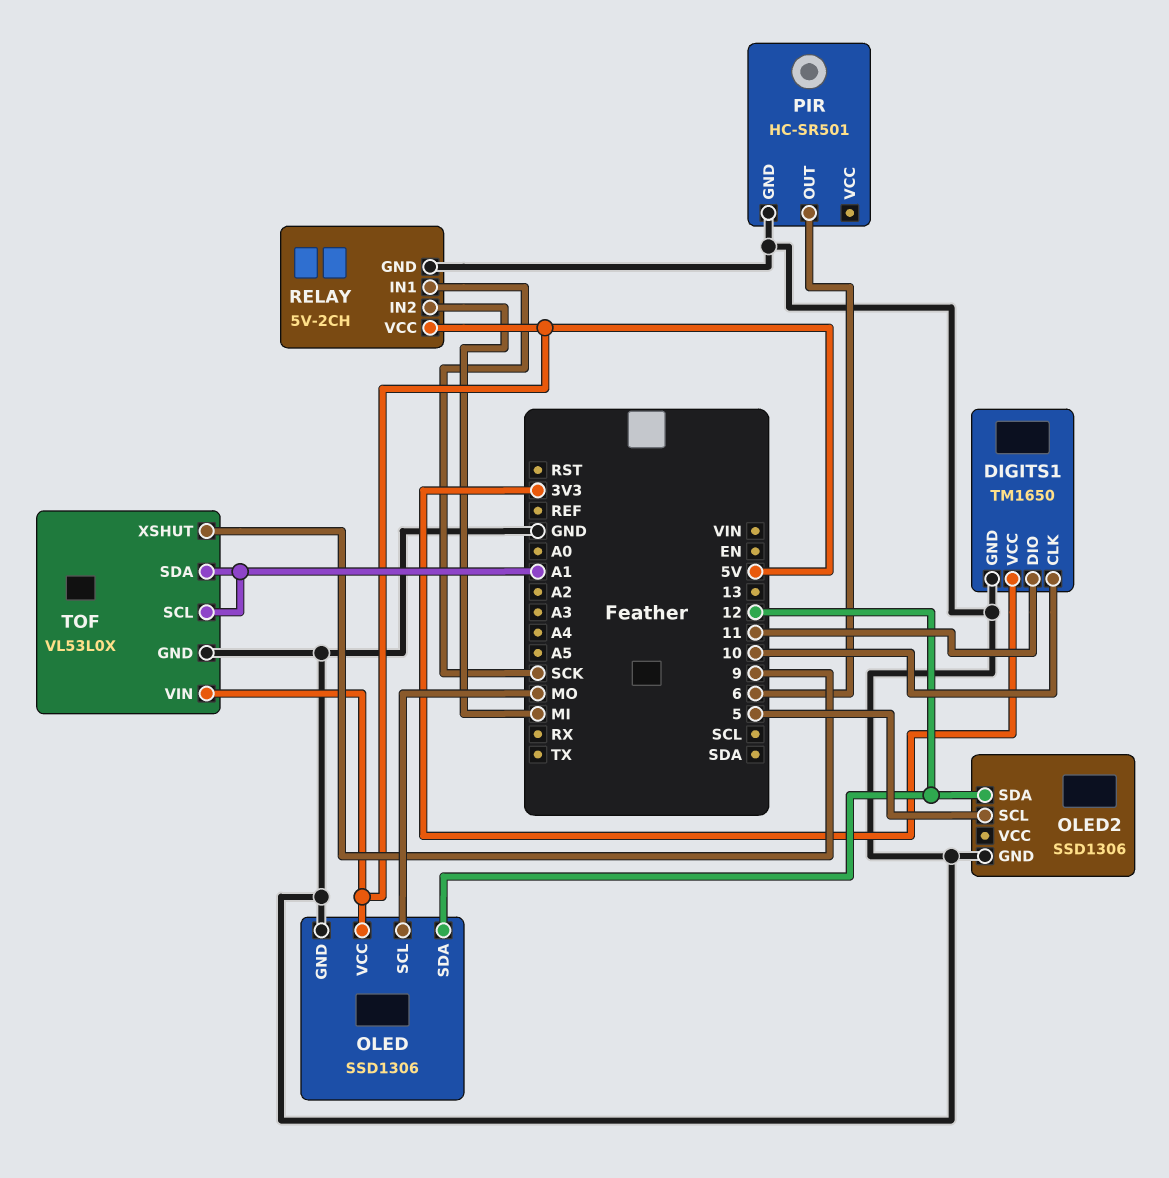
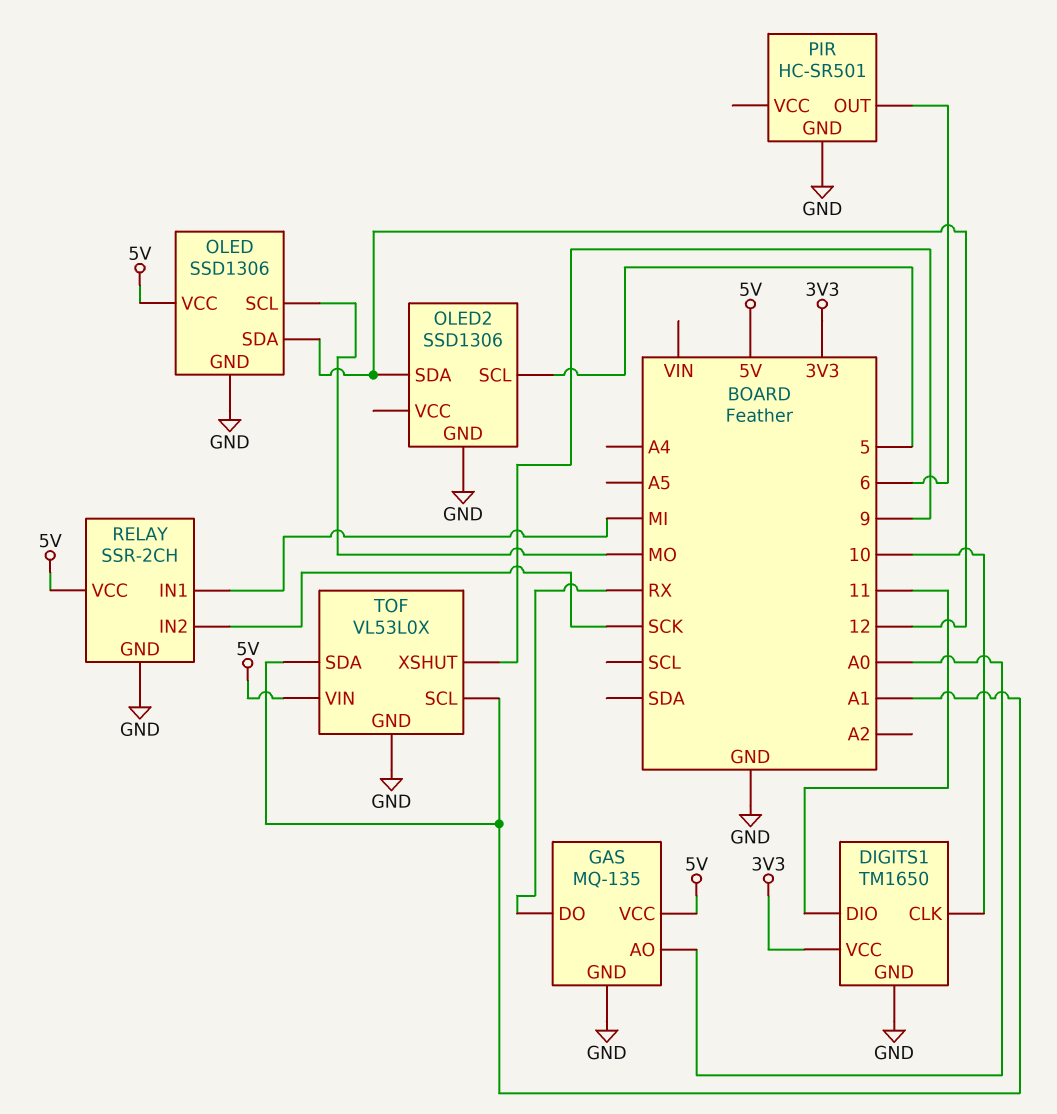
GAS: none -> MQ-135
GAS pin AO: none -> A0
GAS pin DO: none -> RX
GAS pin GND: none -> GND
GAS pin VCC: none -> 5V
RELAY: 5V-2CH -> SSR-2CH
RELAY pin IN1: SCK -> MI
RELAY pin IN2: MI -> SCK

